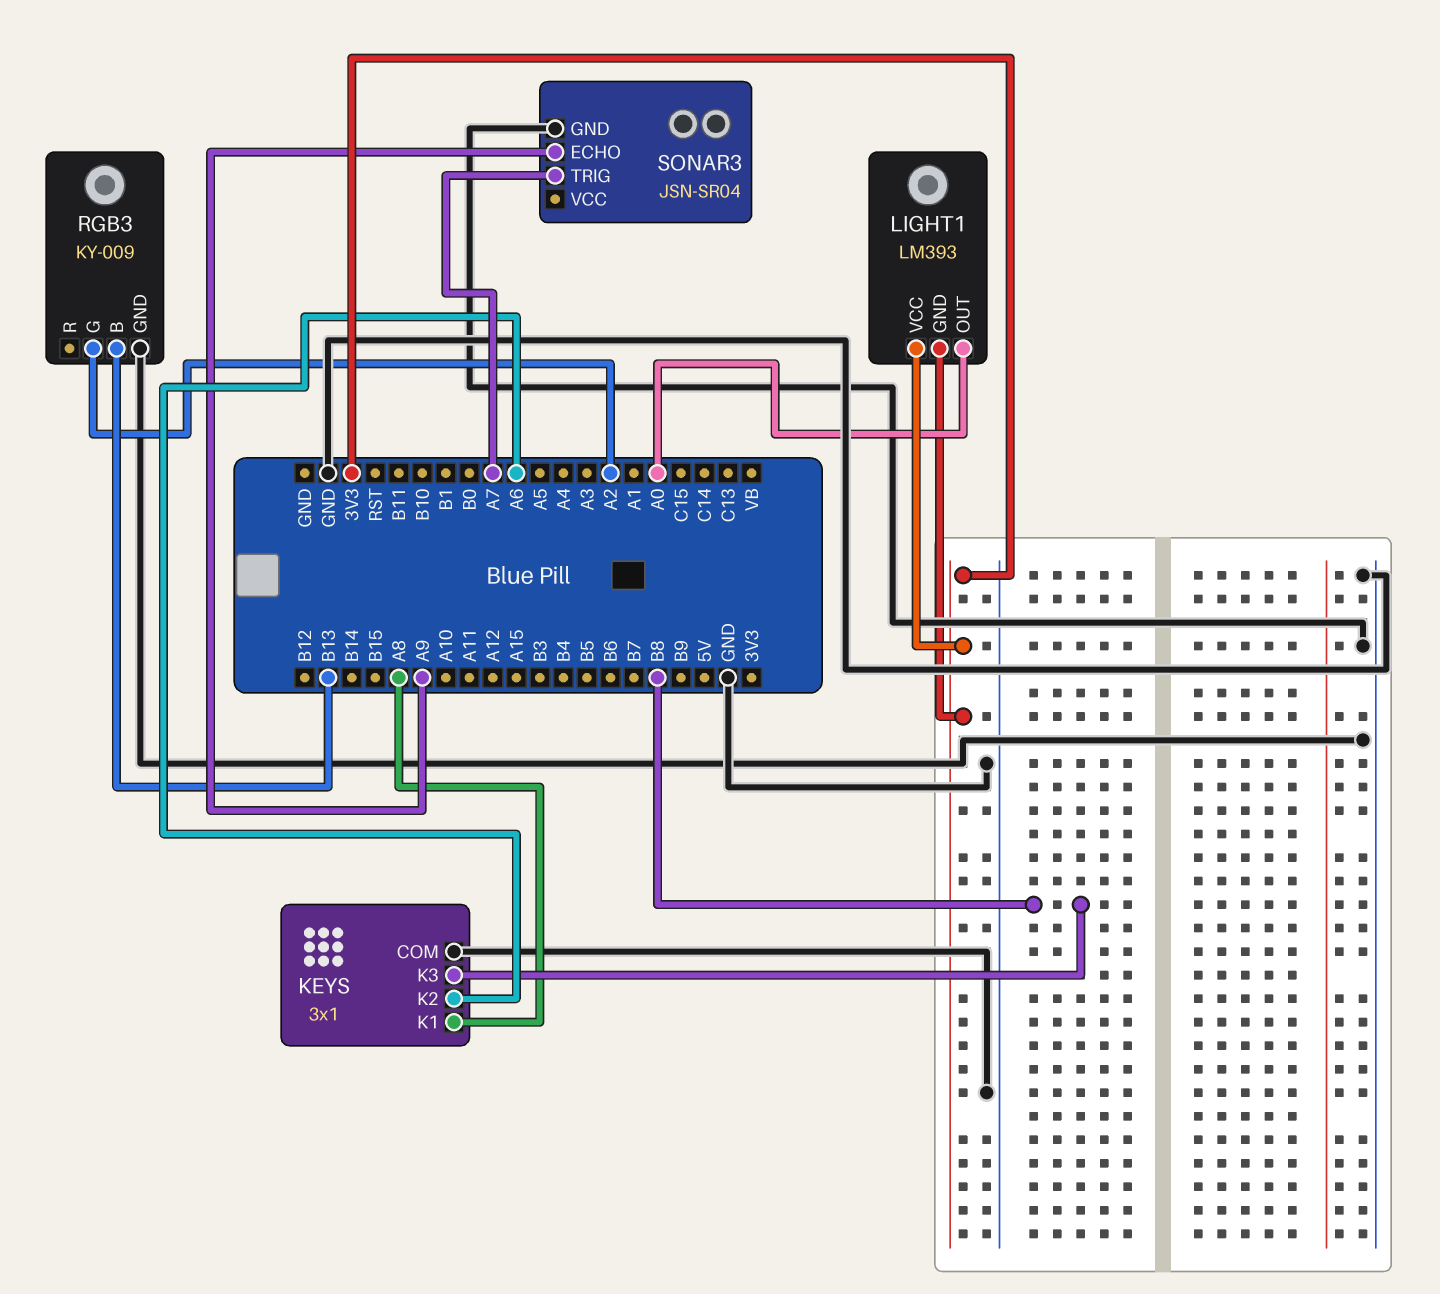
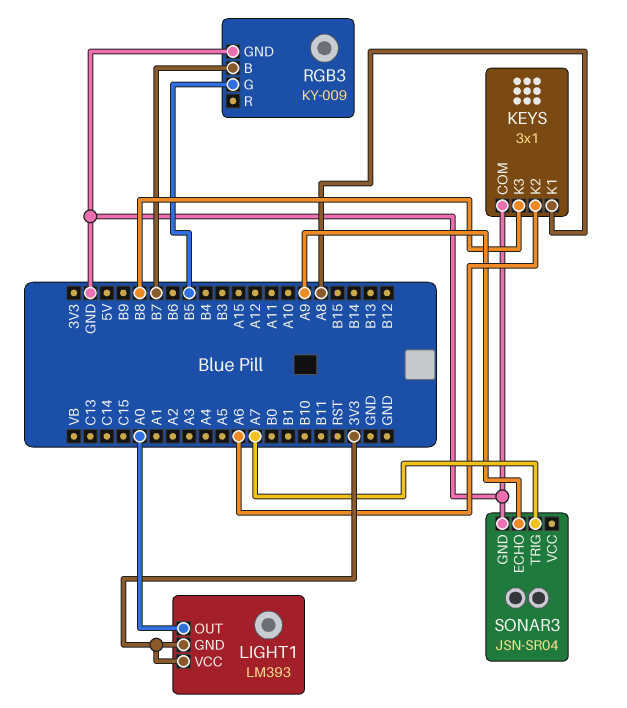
RGB3 pin B: B13 -> B7
RGB3 pin G: A2 -> B5

